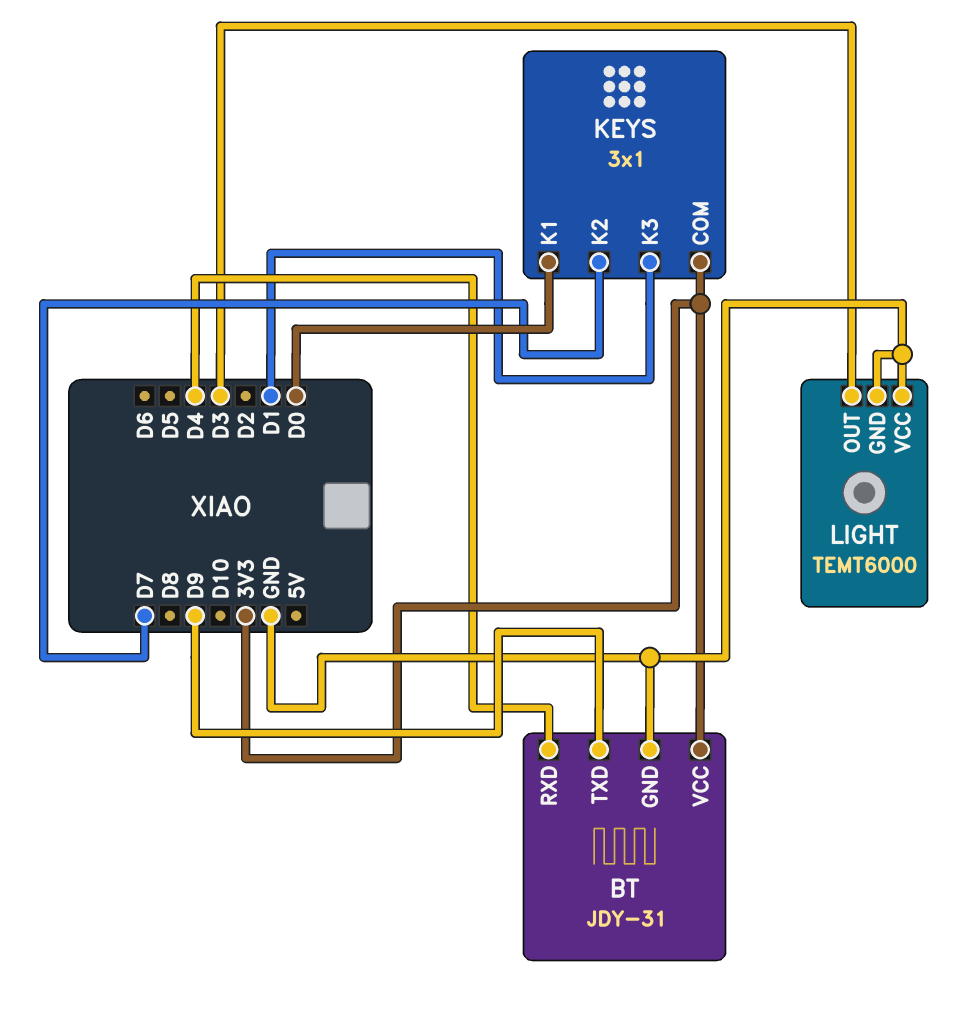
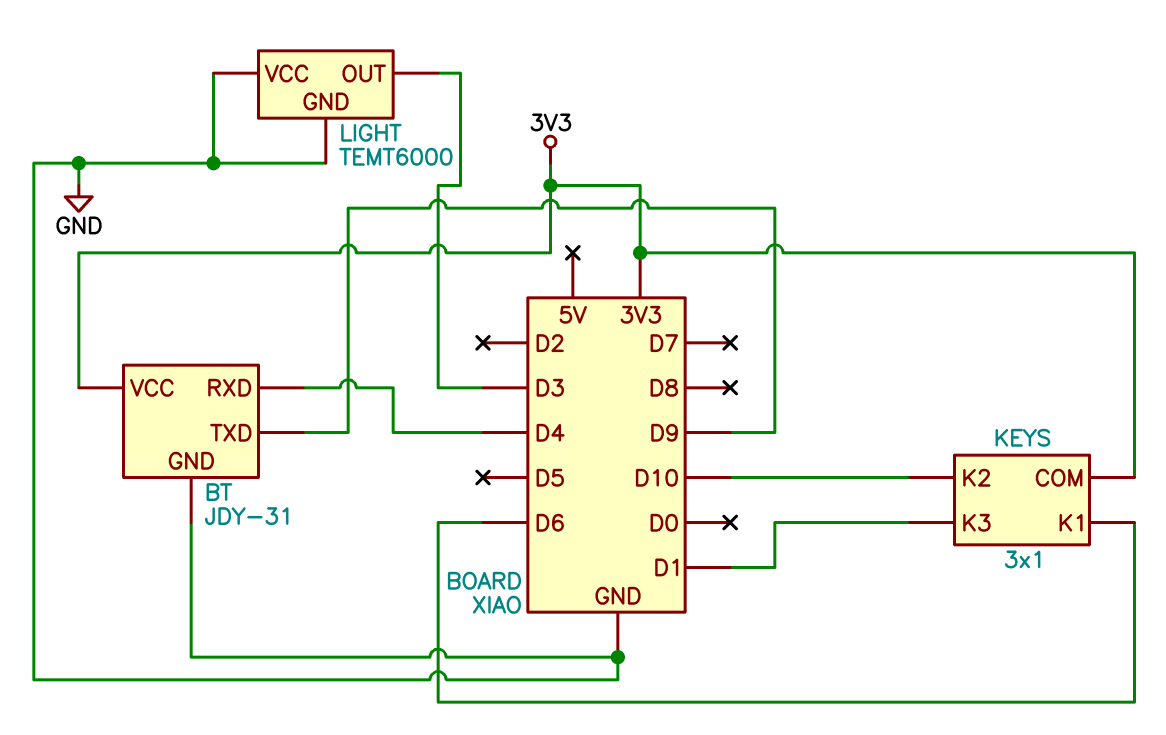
KEYS pin K1: D0 -> D6
KEYS pin K2: D7 -> D10

